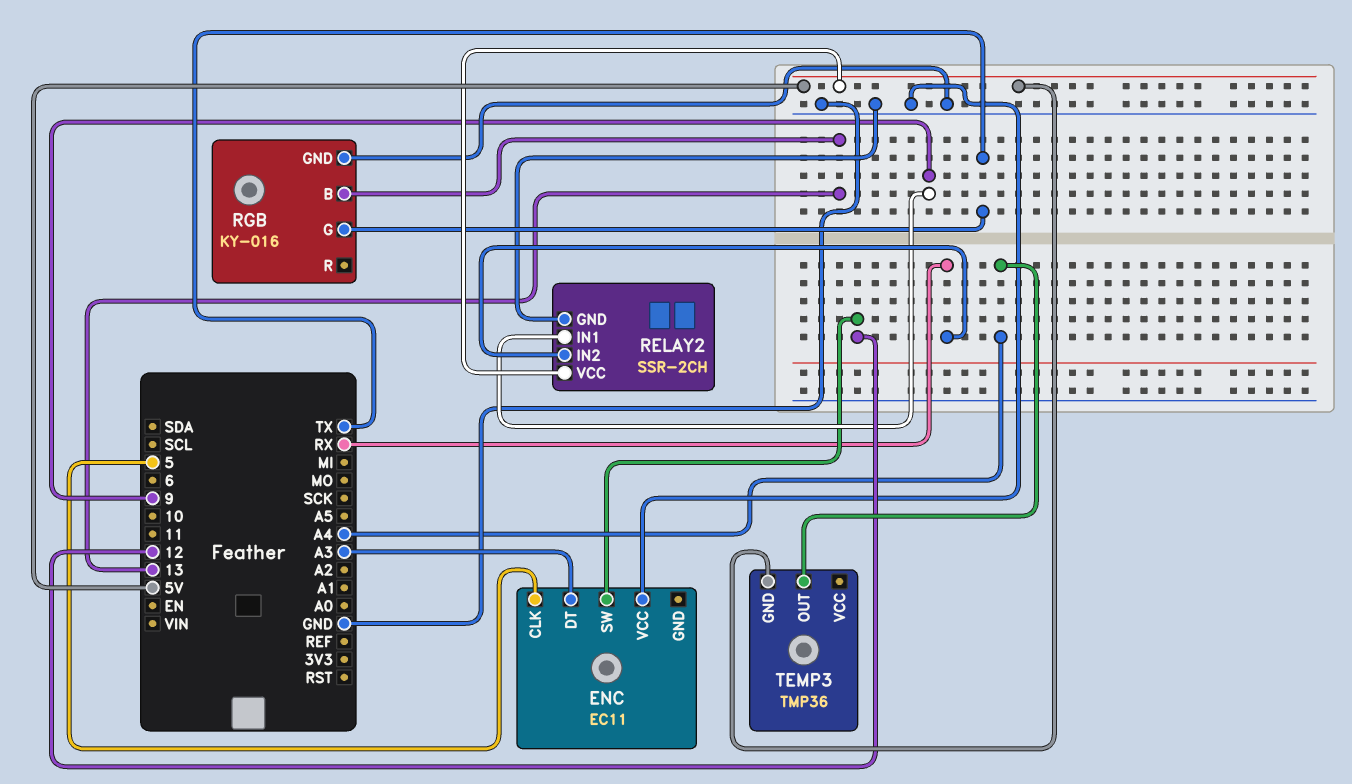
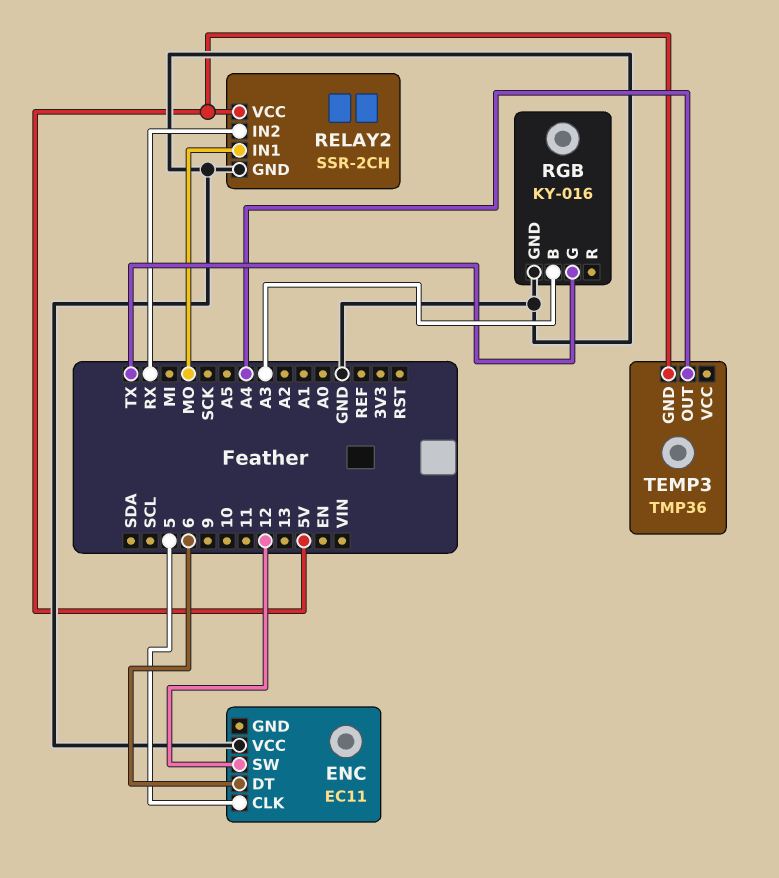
ENC pin DT: A3 -> 6
RELAY2 pin IN1: 9 -> MO
RGB pin B: 13 -> A3

